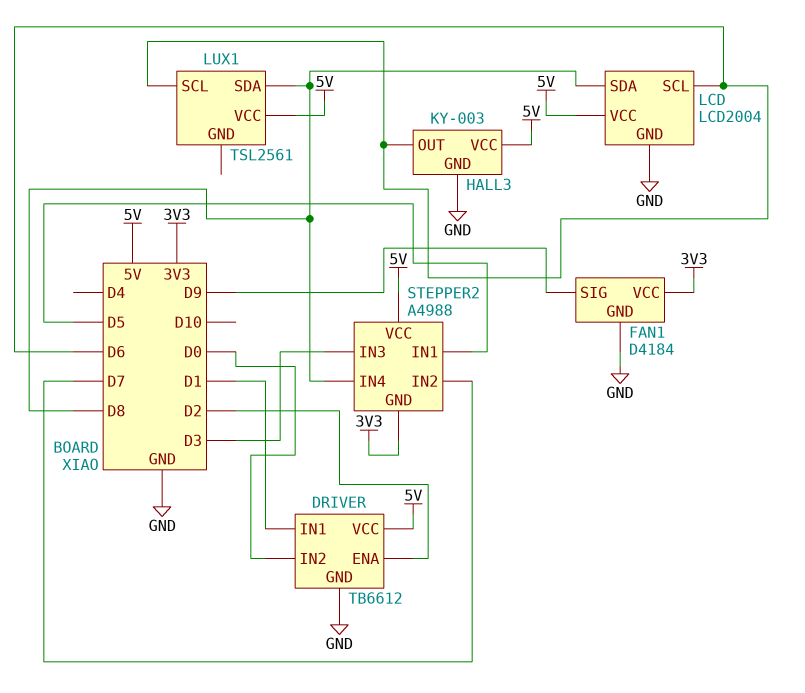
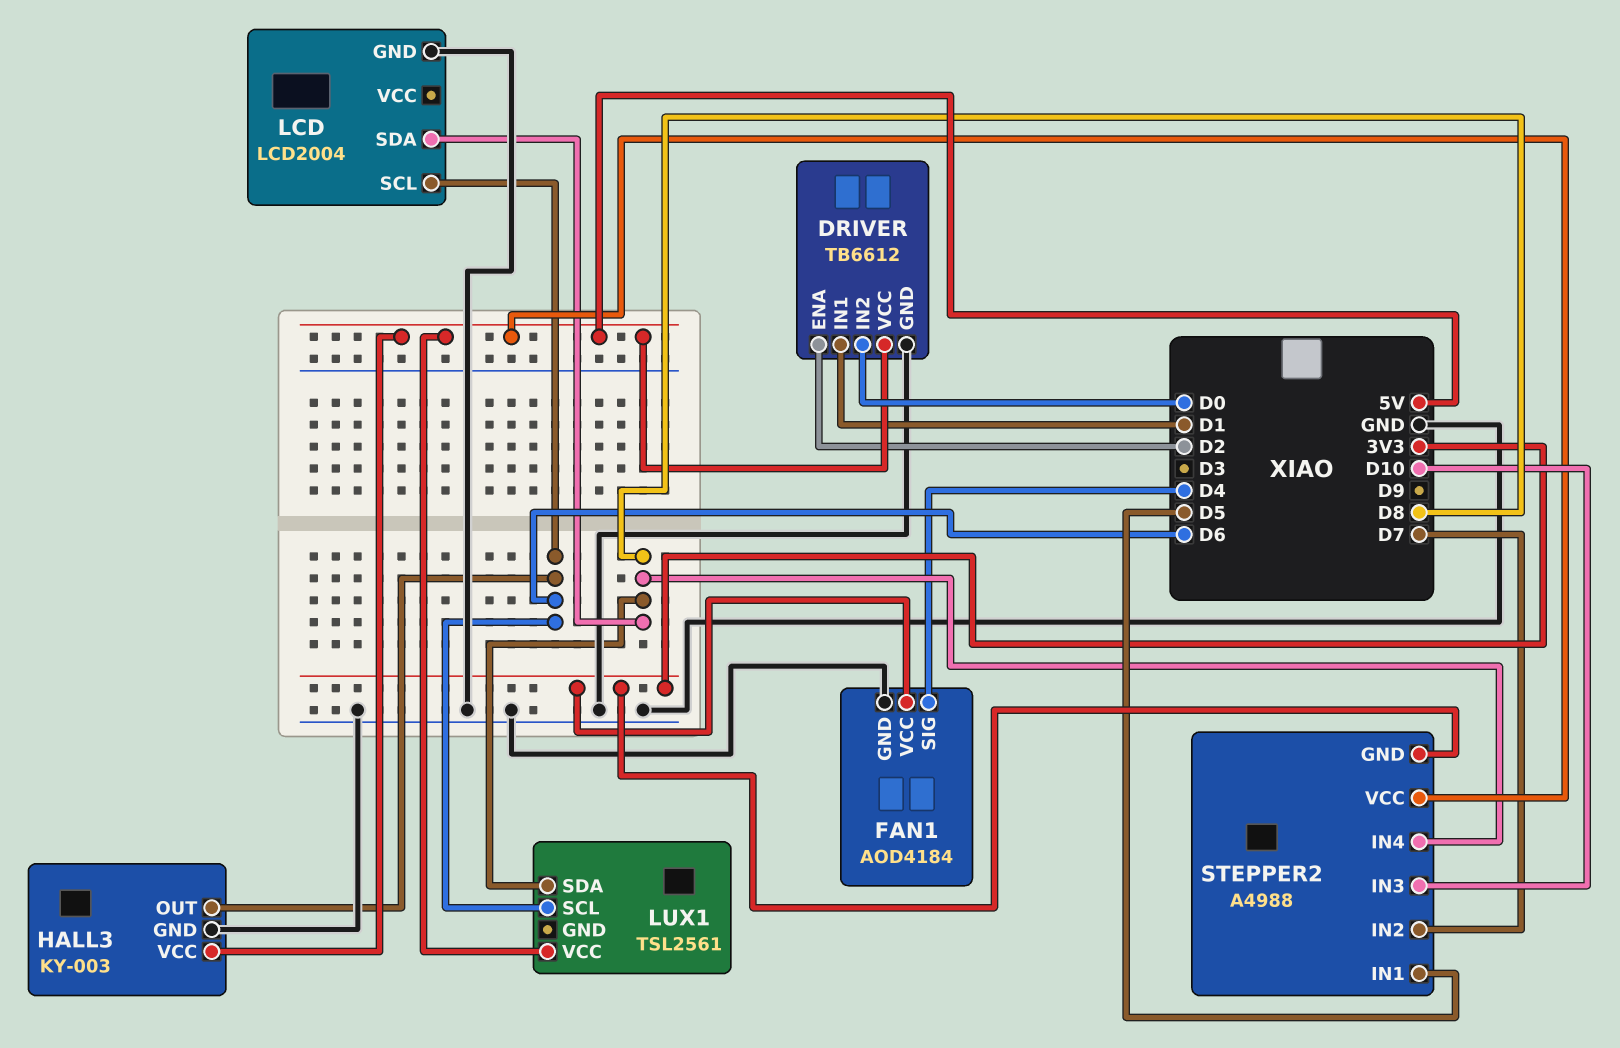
FAN1: D4184 -> AOD4184
FAN1 pin SIG: D9 -> D4
LCD pin VCC: 5V -> none
STEPPER2 pin IN3: D3 -> D10

